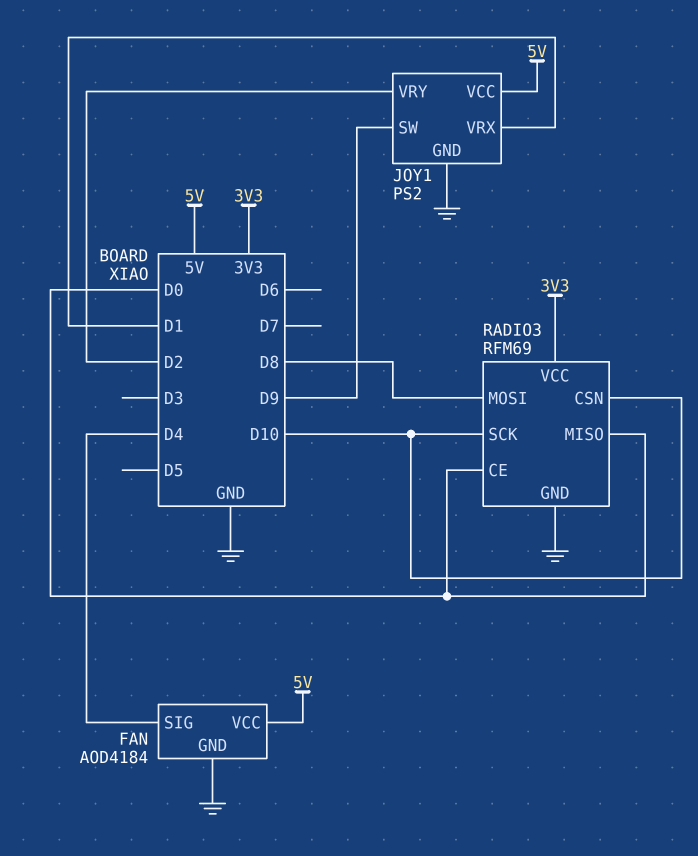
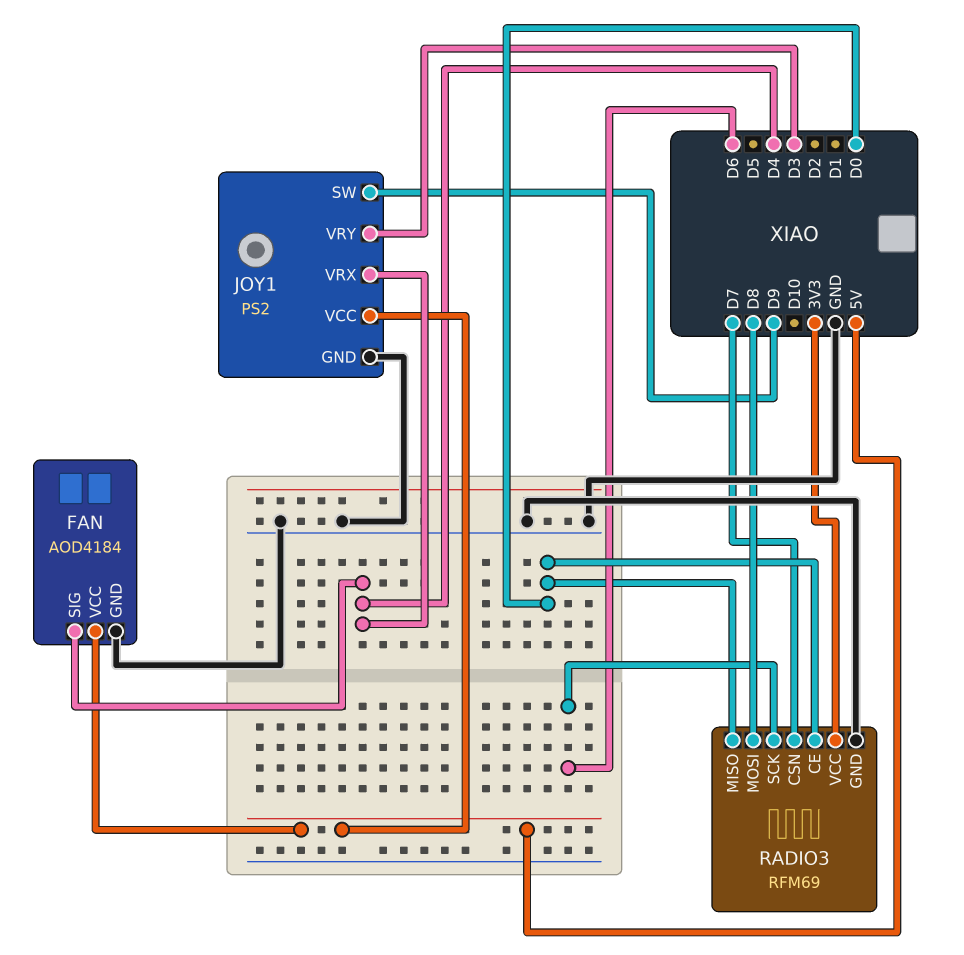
JOY1 pin VRX: D1 -> D4
JOY1 pin VRY: D2 -> D3
RADIO3 pin CSN: D10 -> D7
RADIO3 pin SCK: D10 -> D6

